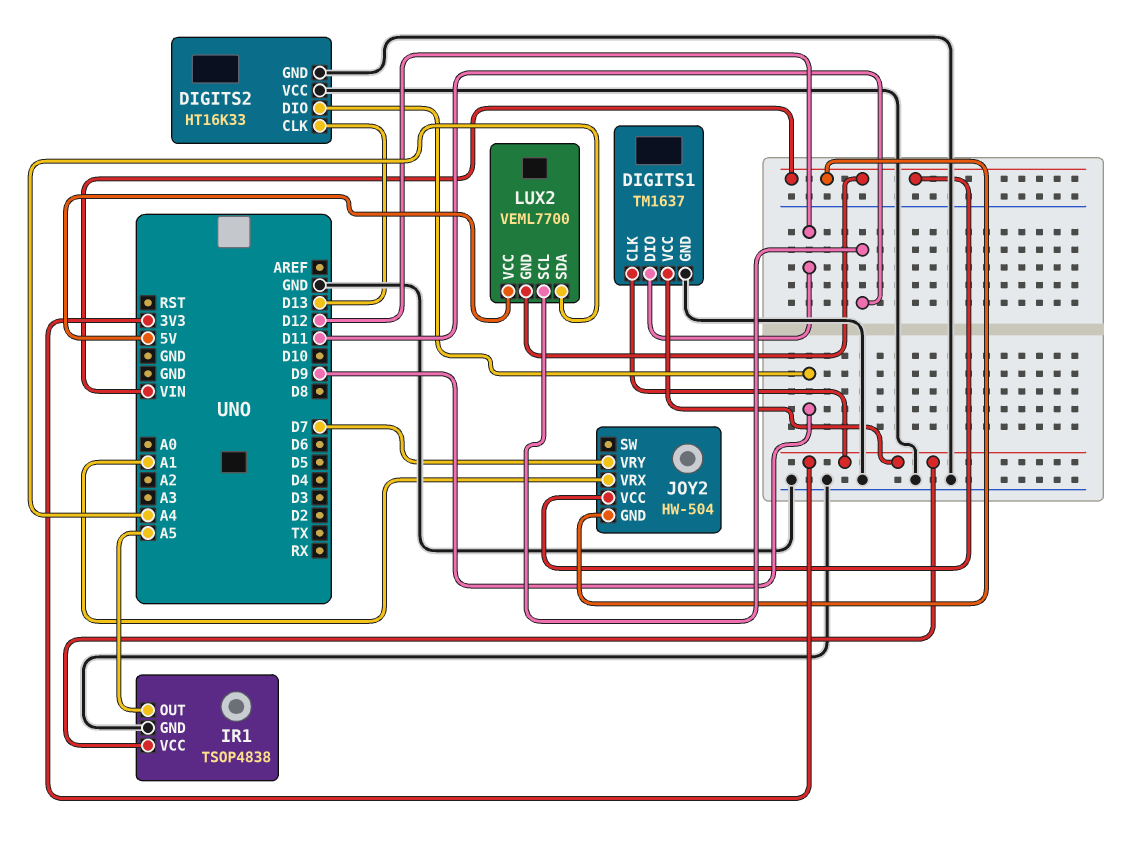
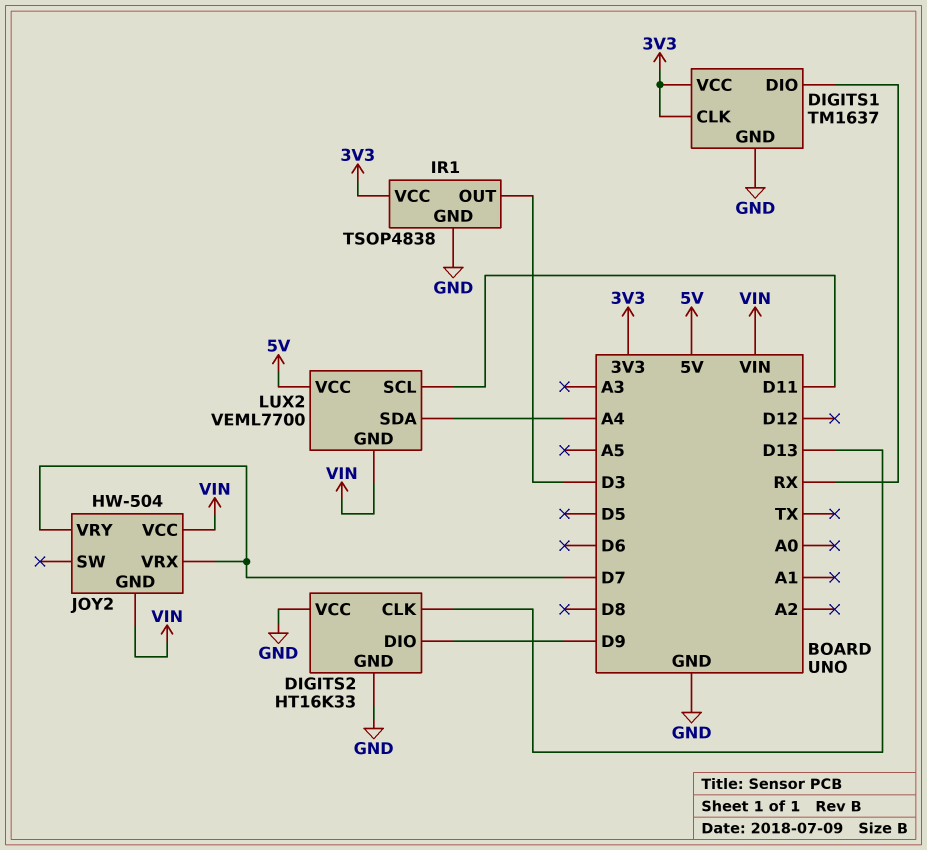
DIGITS1 pin DIO: D12 -> RX
IR1 pin OUT: A5 -> D3
JOY2 pin VRX: A1 -> D7

